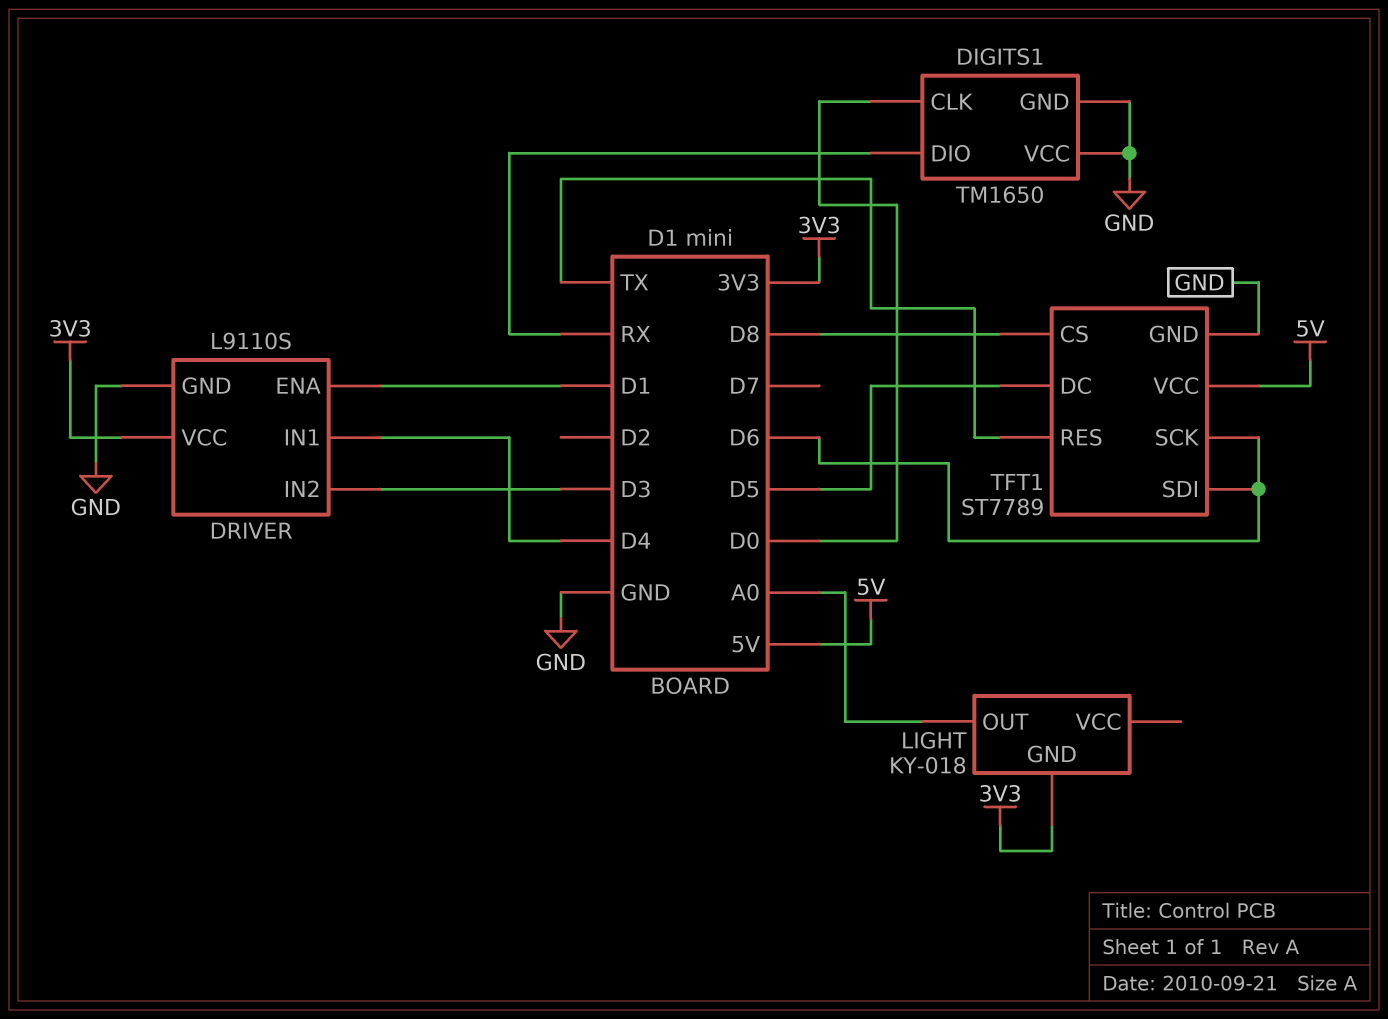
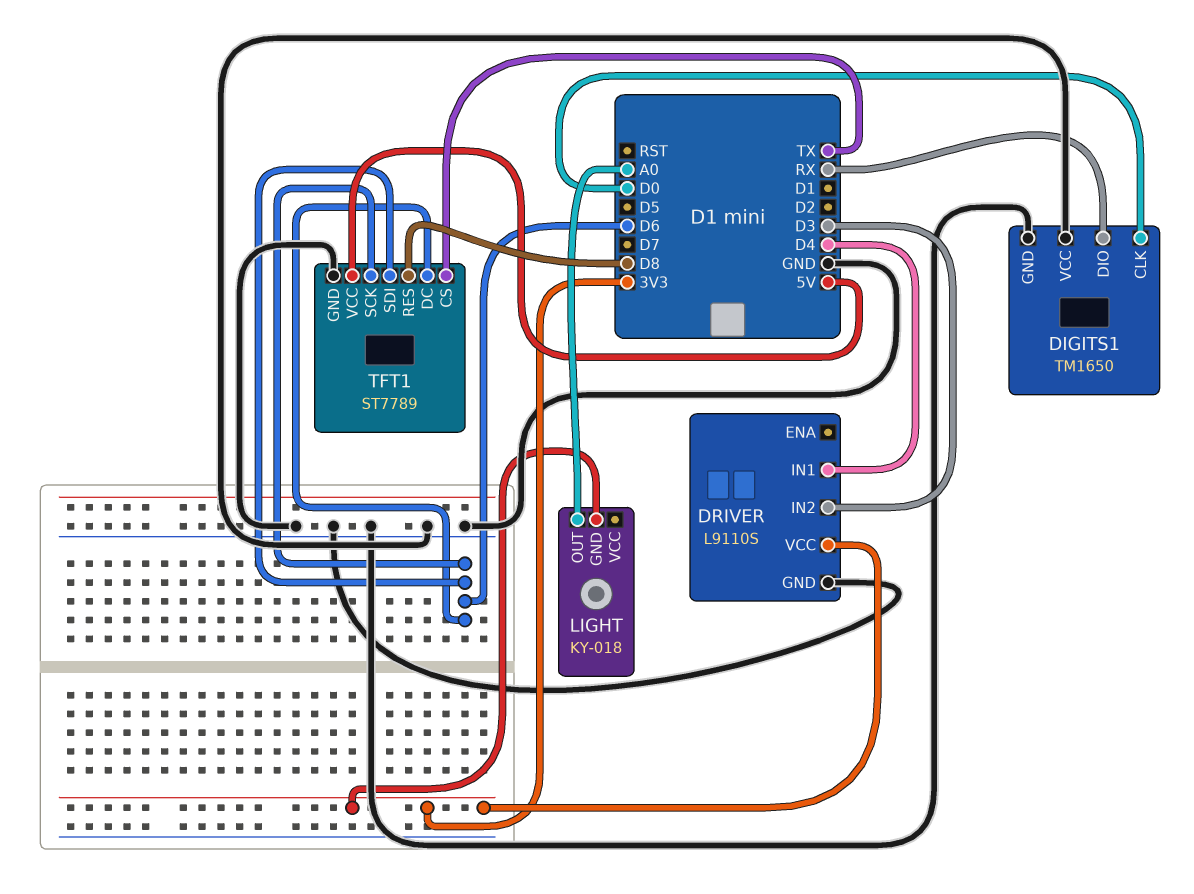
DRIVER pin ENA: D1 -> none
TFT1 pin CS: D8 -> TX
TFT1 pin DC: D5 -> D6
TFT1 pin RES: TX -> D8

